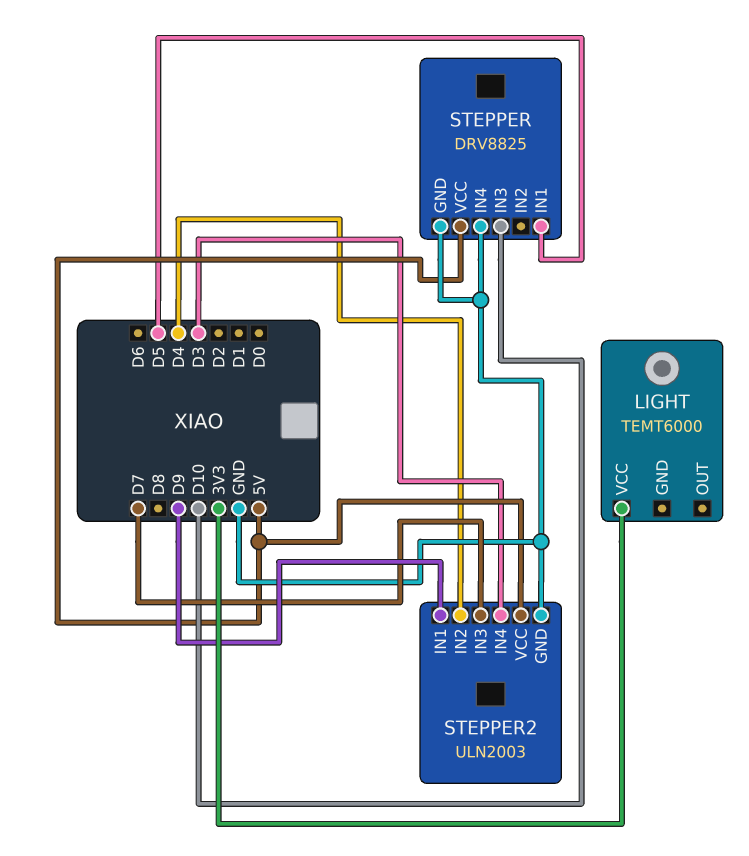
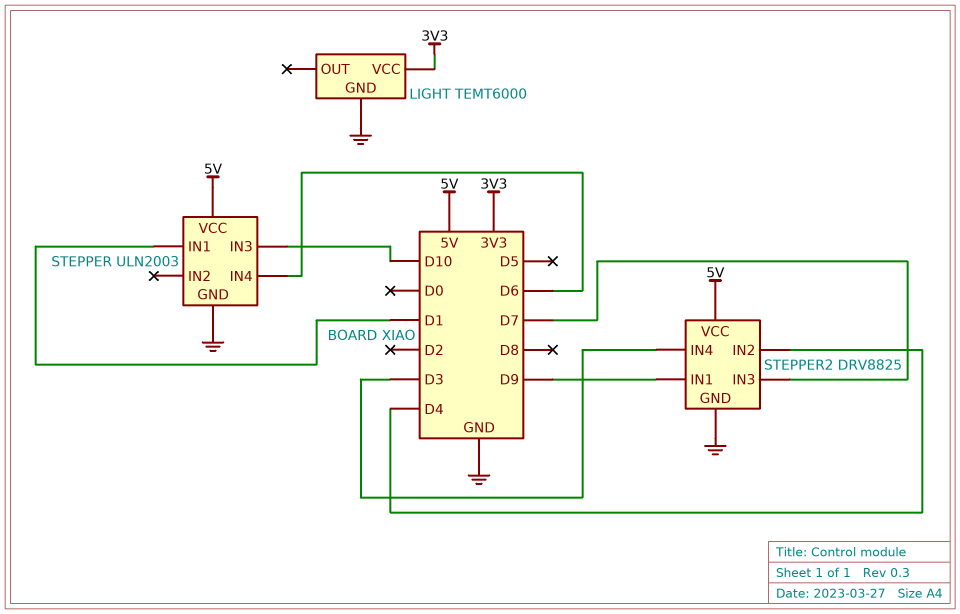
LIGHT pin GND: none -> GND
STEPPER: DRV8825 -> ULN2003
STEPPER pin IN1: D5 -> D1
STEPPER pin IN4: GND -> D6
STEPPER2: ULN2003 -> DRV8825

